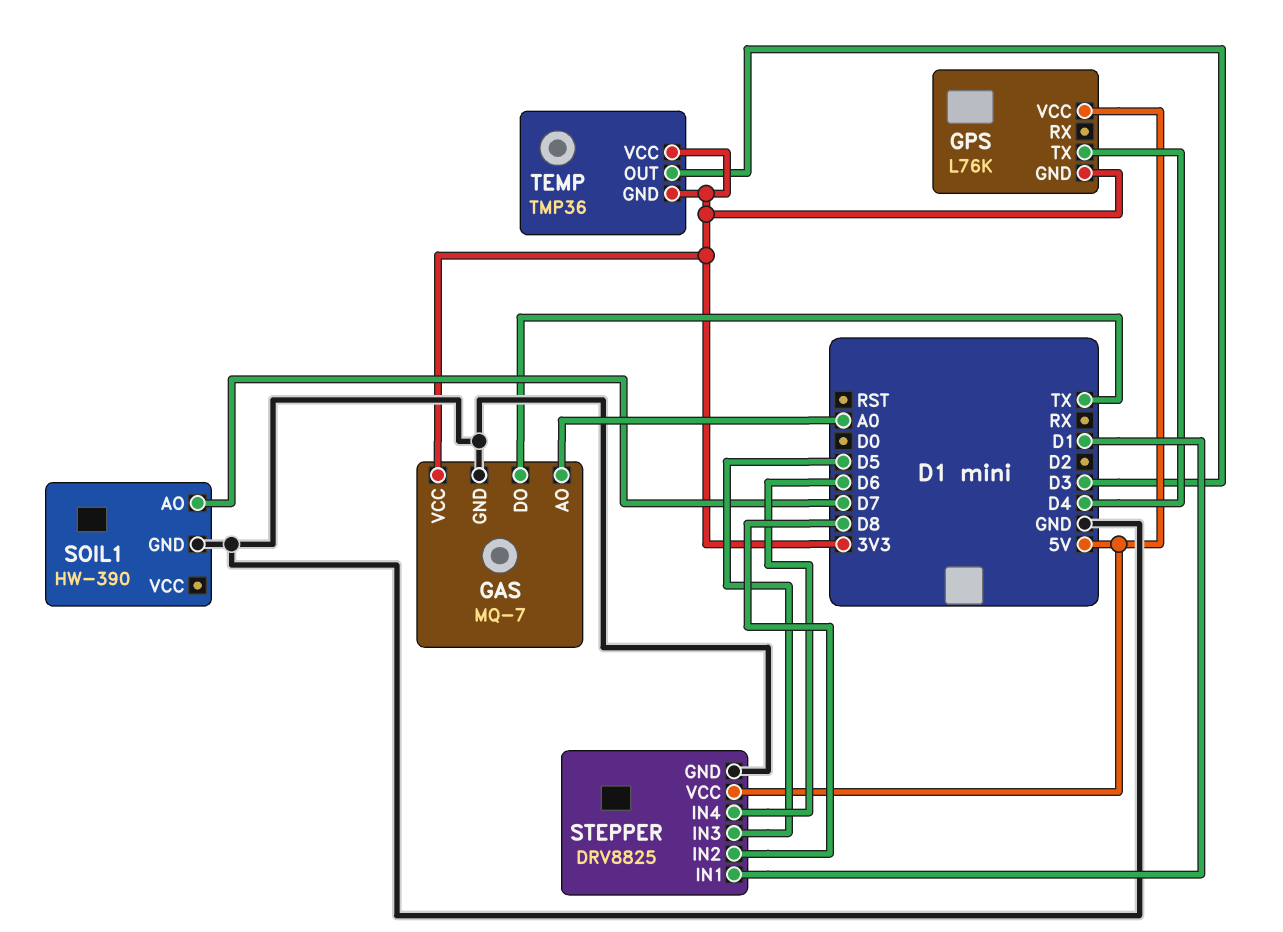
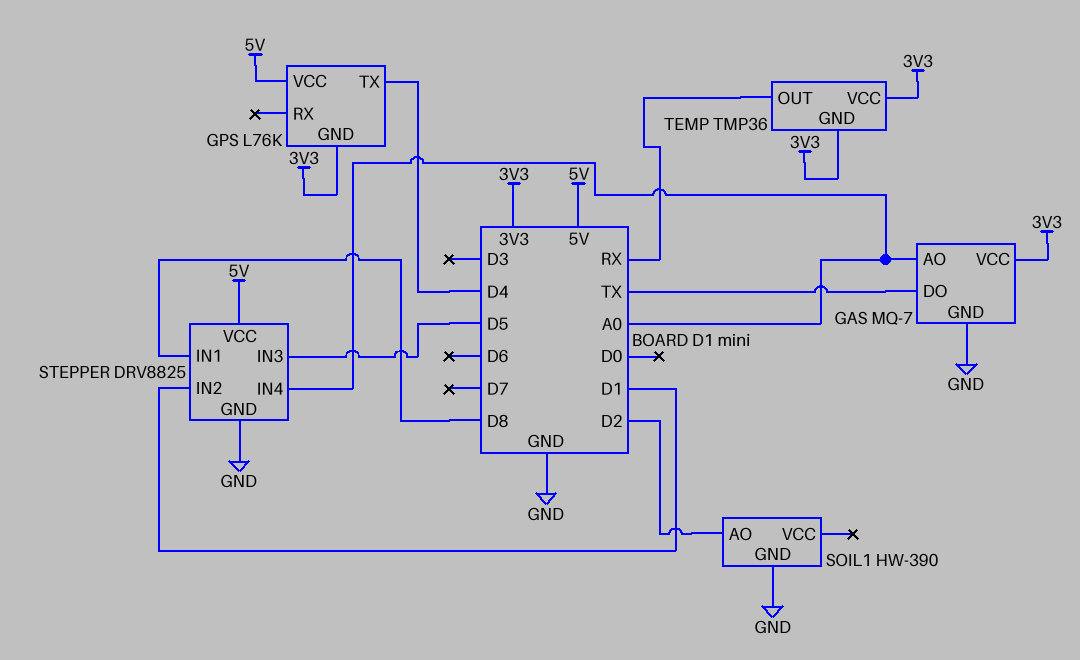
SOIL1 pin AO: D7 -> D2
STEPPER pin IN1: D1 -> D8
STEPPER pin IN2: D8 -> D1
STEPPER pin IN4: D6 -> A0
TEMP pin OUT: D3 -> RX

